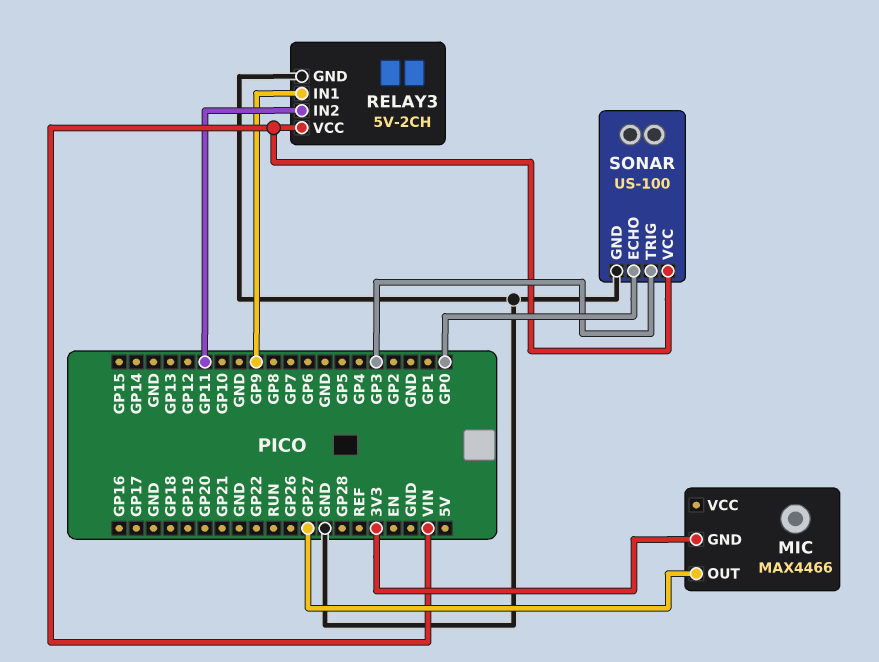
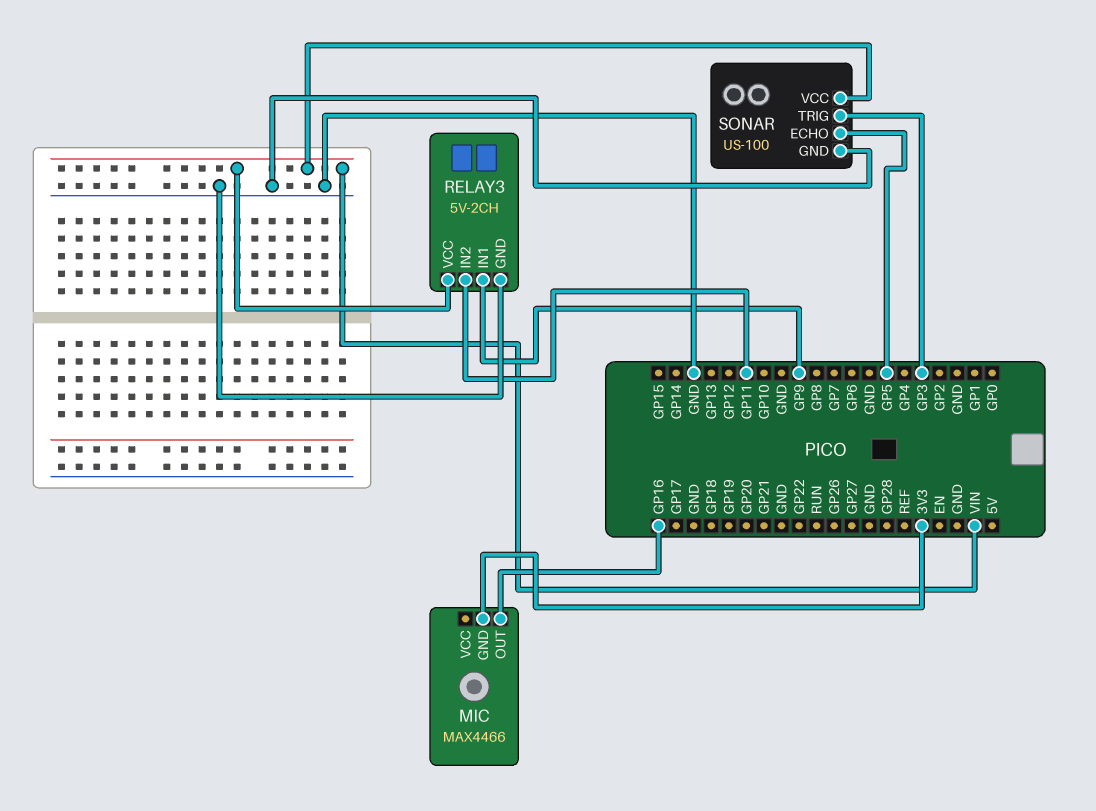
MIC pin OUT: GP27 -> GP16
SONAR pin ECHO: GP0 -> GP5

